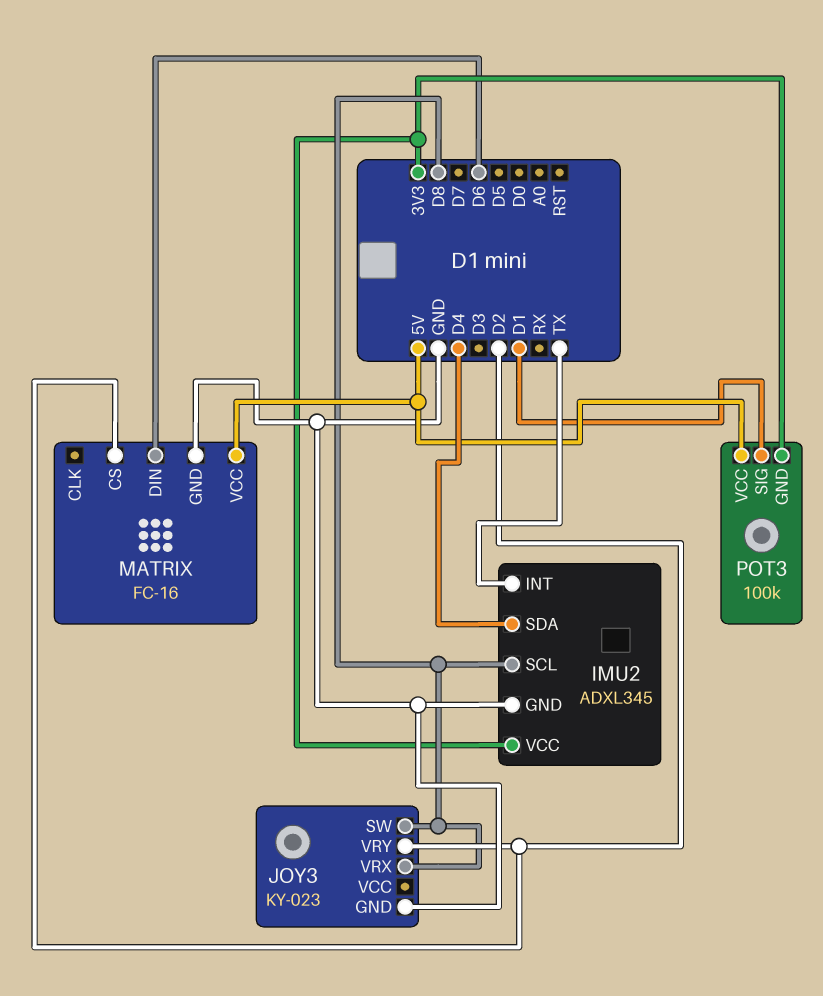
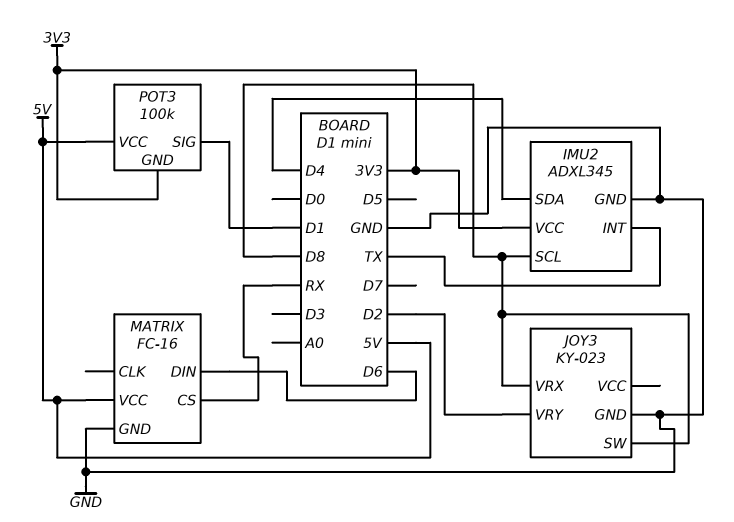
MATRIX pin CS: D2 -> RX

